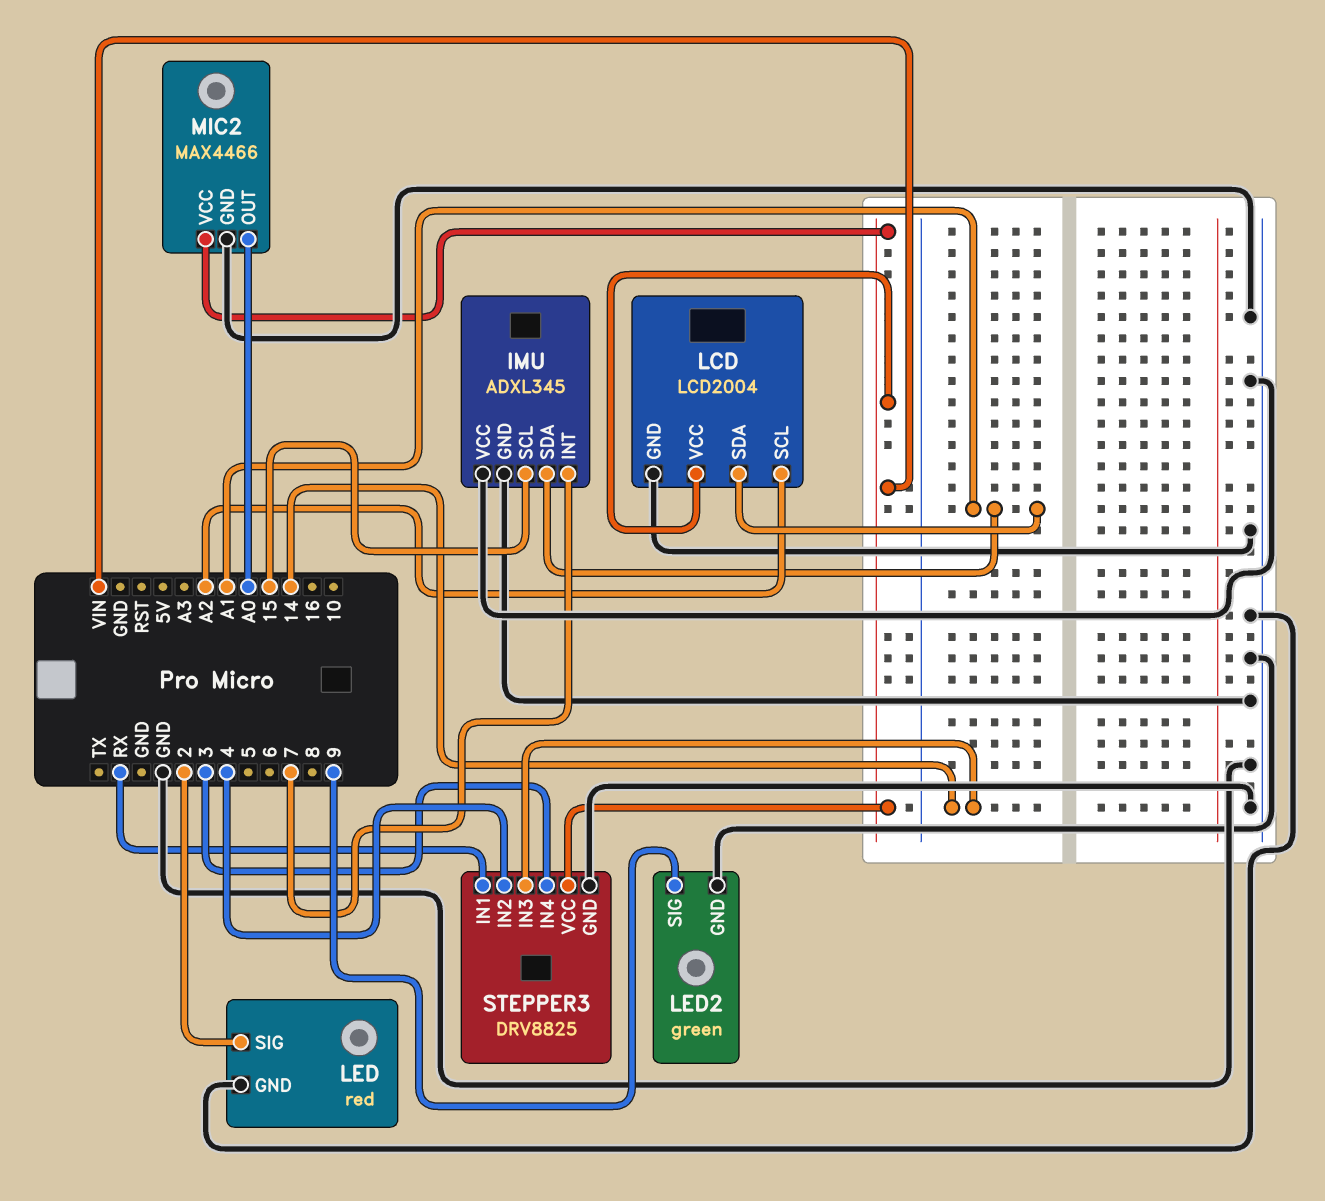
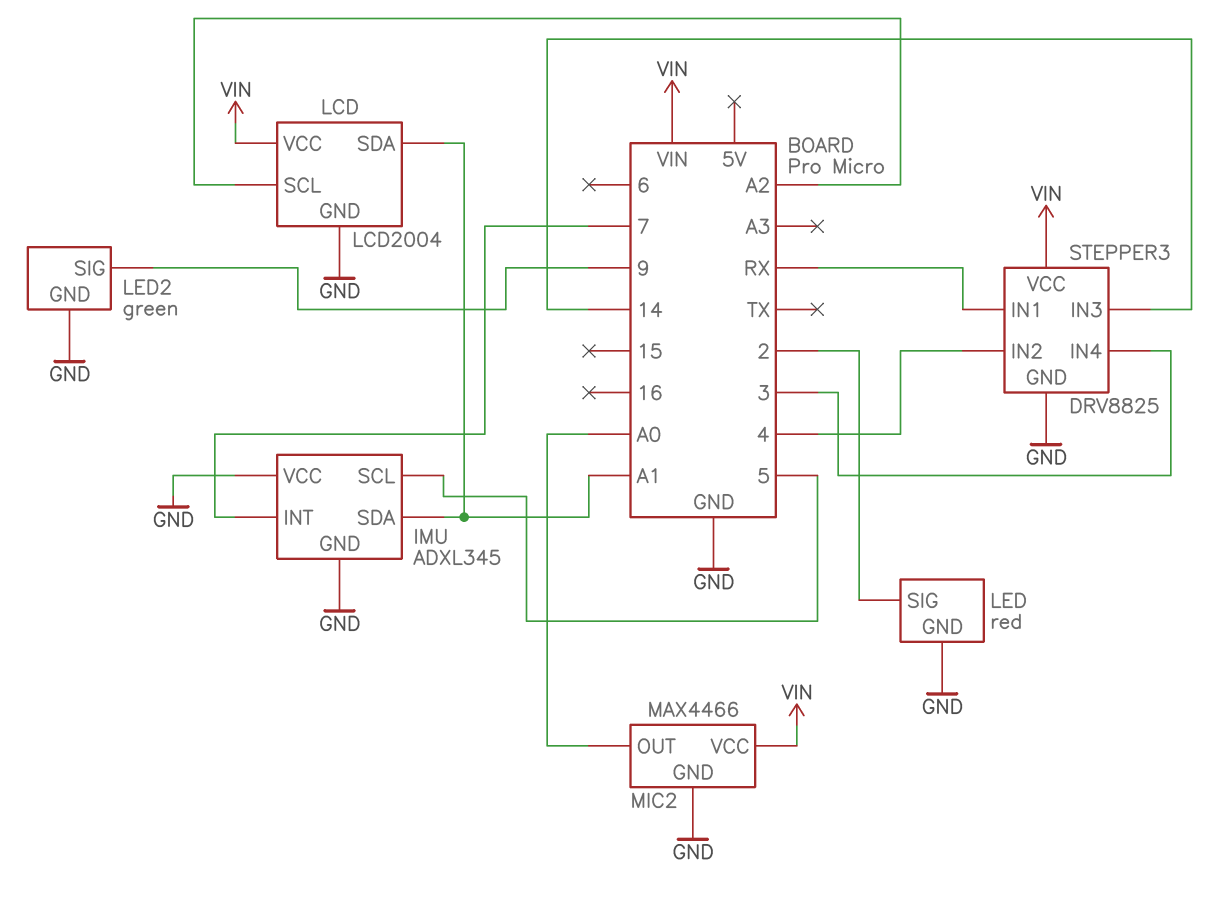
IMU pin SCL: 15 -> 5

